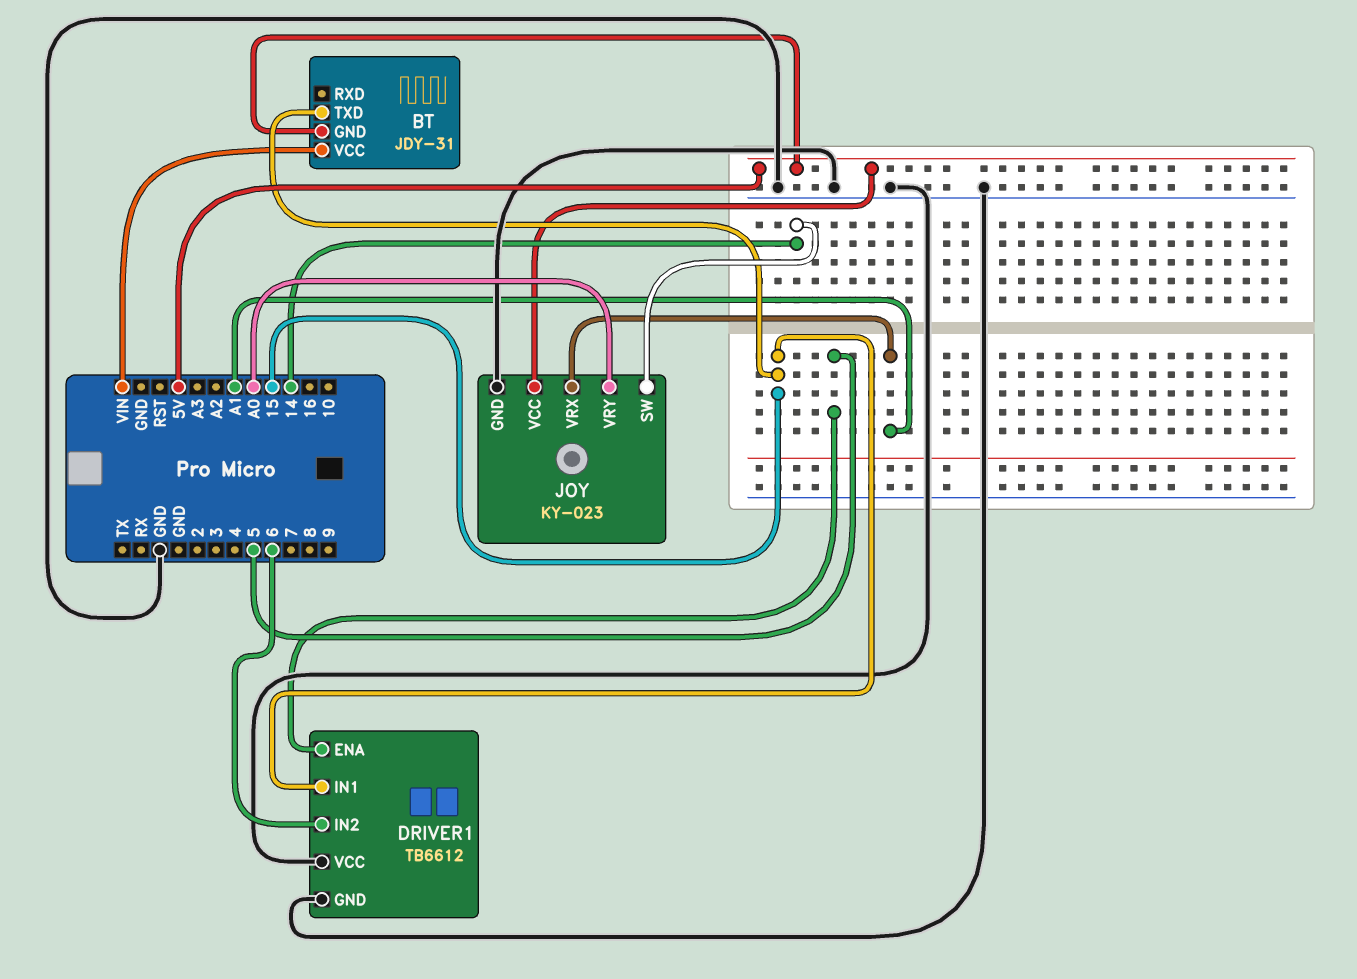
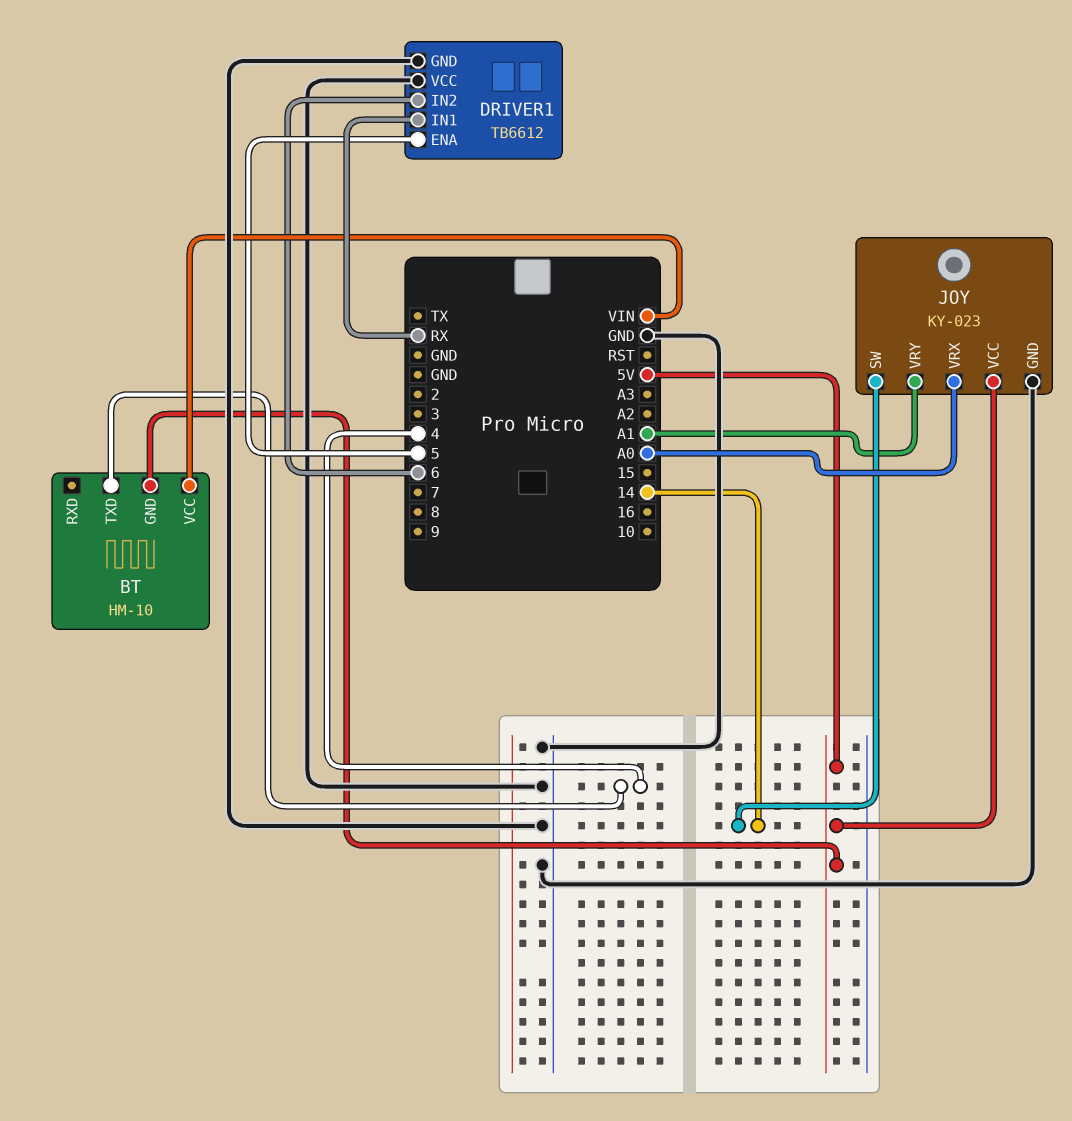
BT: JDY-31 -> HM-10
BT pin TXD: 15 -> 4
DRIVER1 pin IN1: 15 -> RX
JOY pin VRX: A1 -> A0
JOY pin VRY: A0 -> A1

